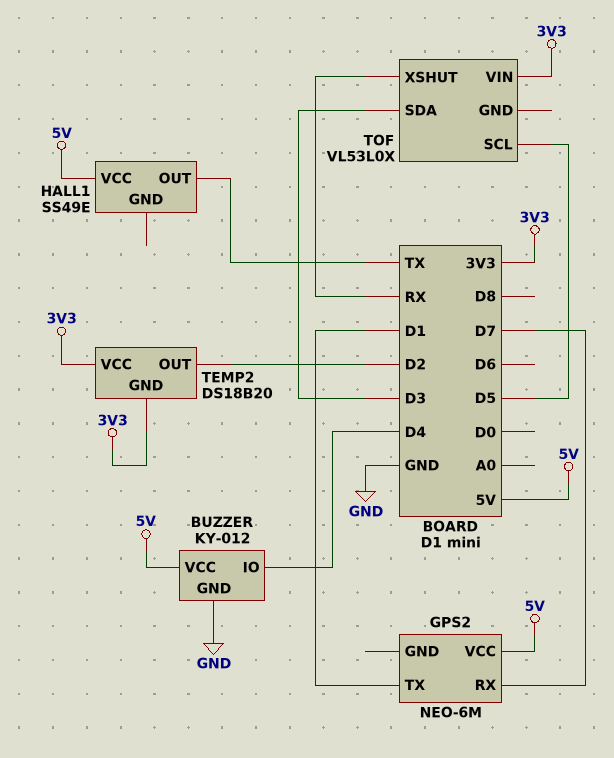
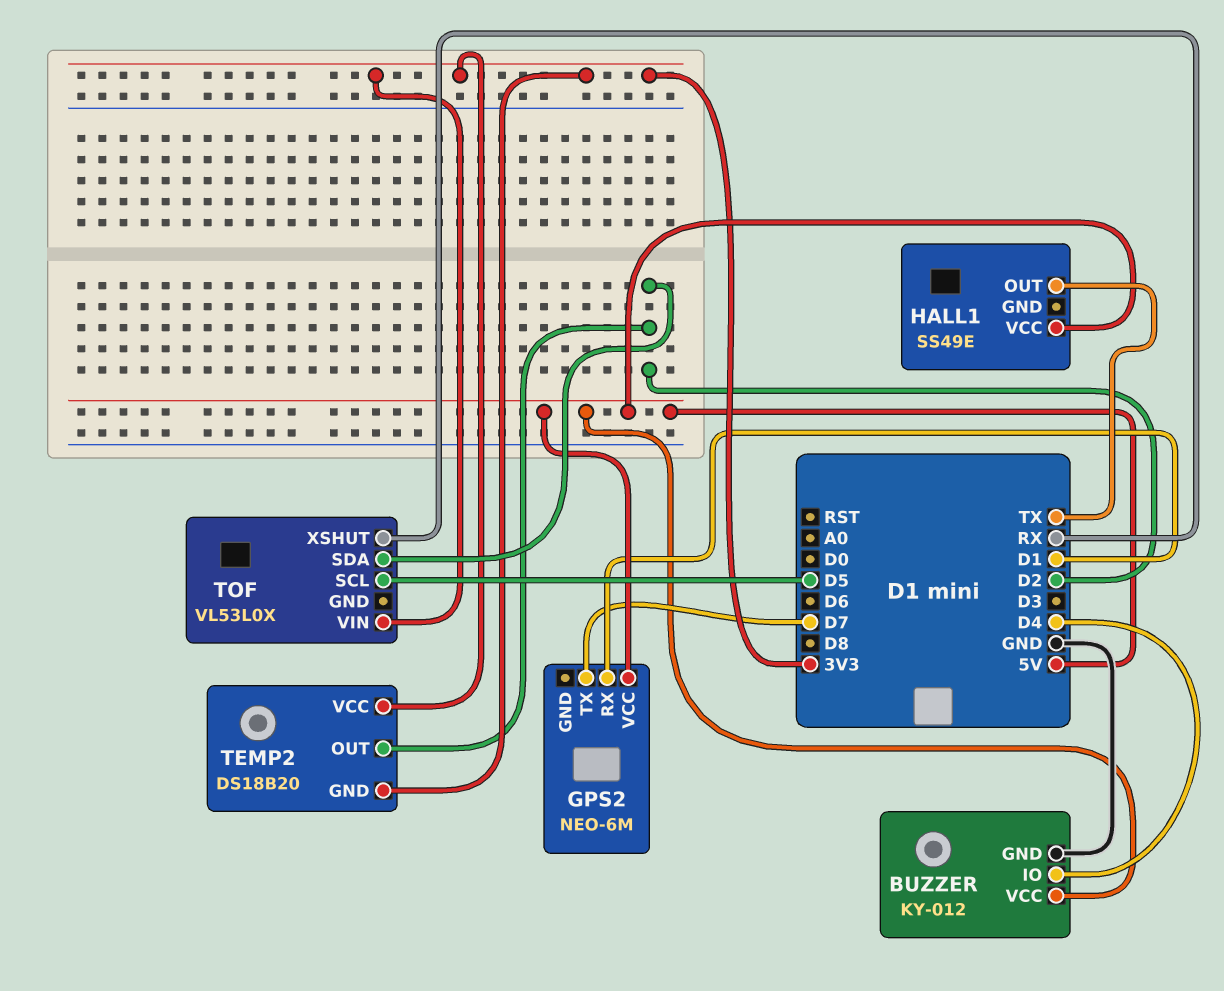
GPS2 pin RX: D7 -> D1
GPS2 pin TX: D1 -> D7
TOF pin SDA: D3 -> D2

